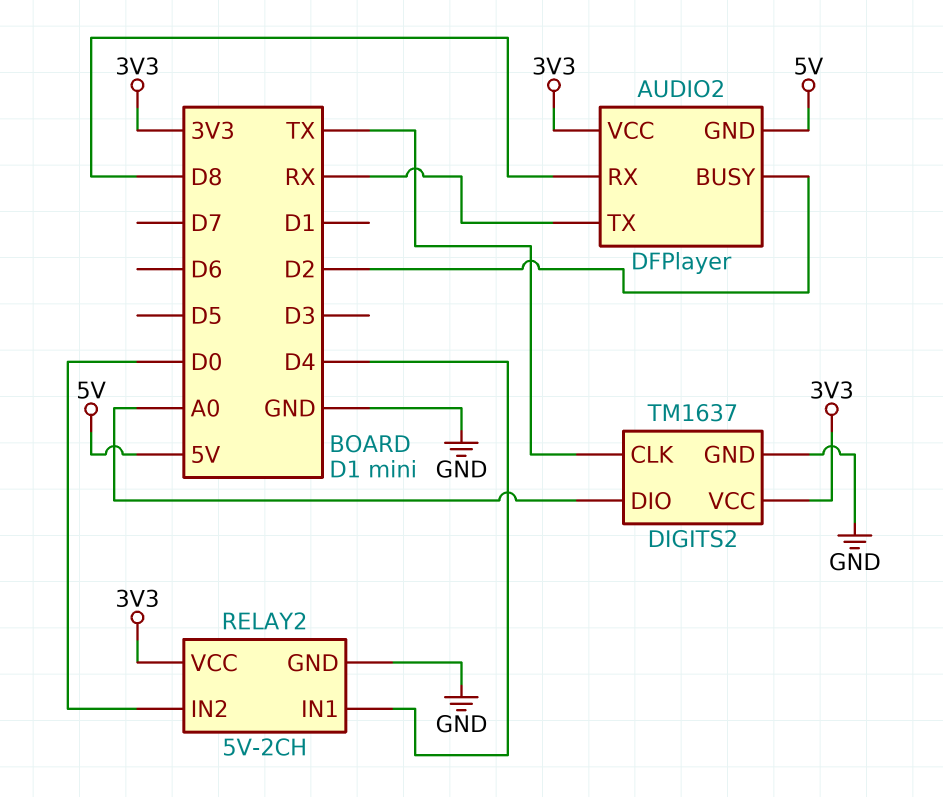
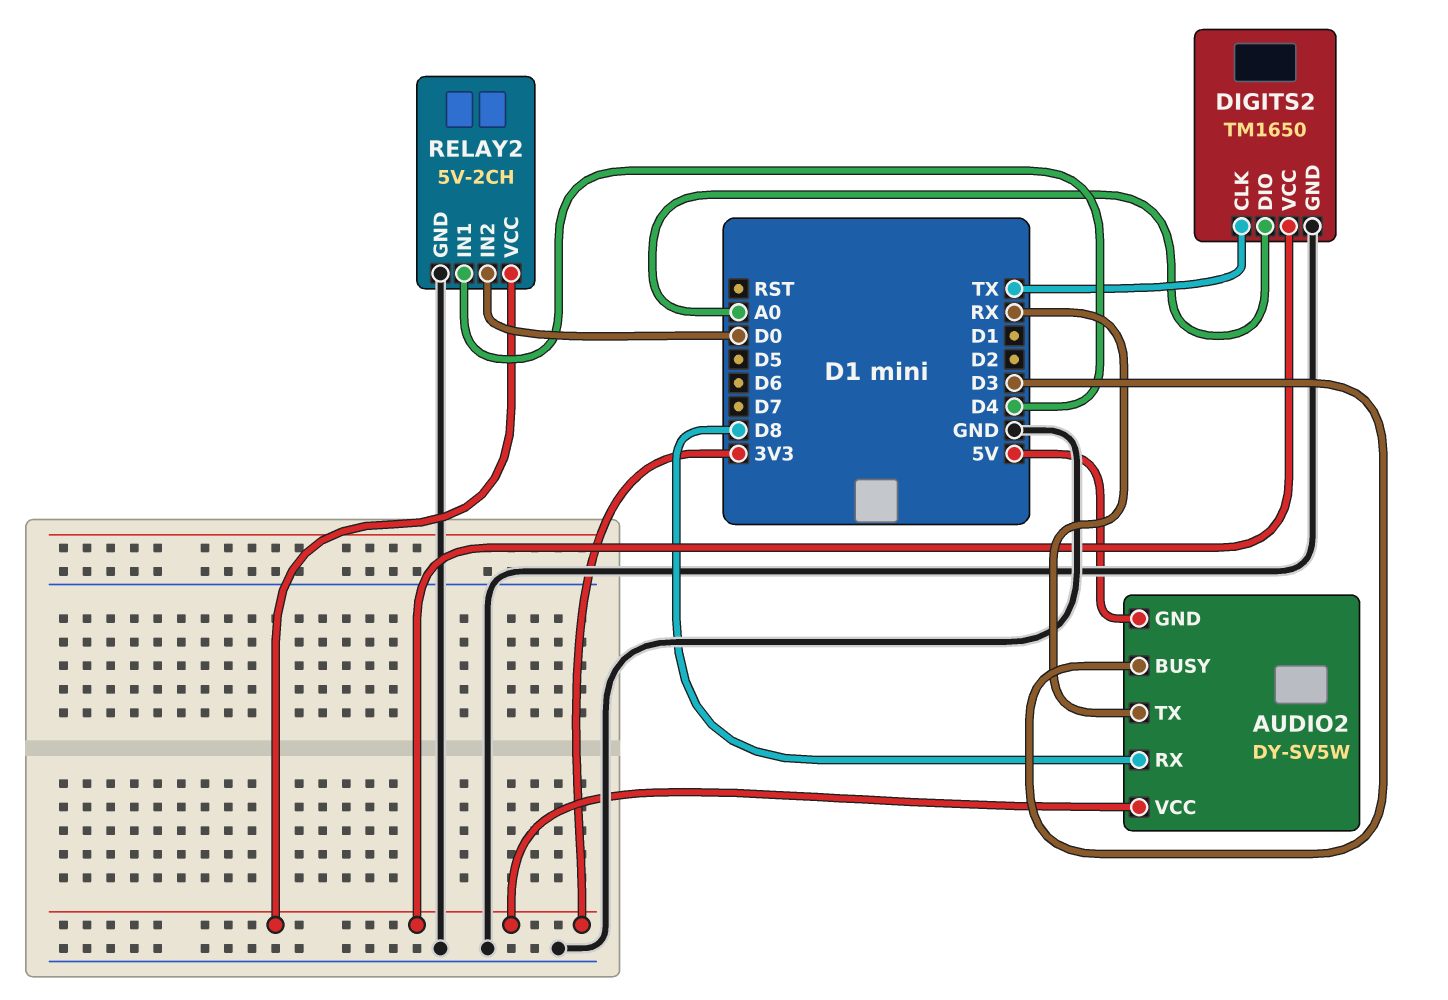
AUDIO2: DFPlayer -> DY-SV5W
AUDIO2 pin BUSY: D2 -> D3
DIGITS2: TM1637 -> TM1650

